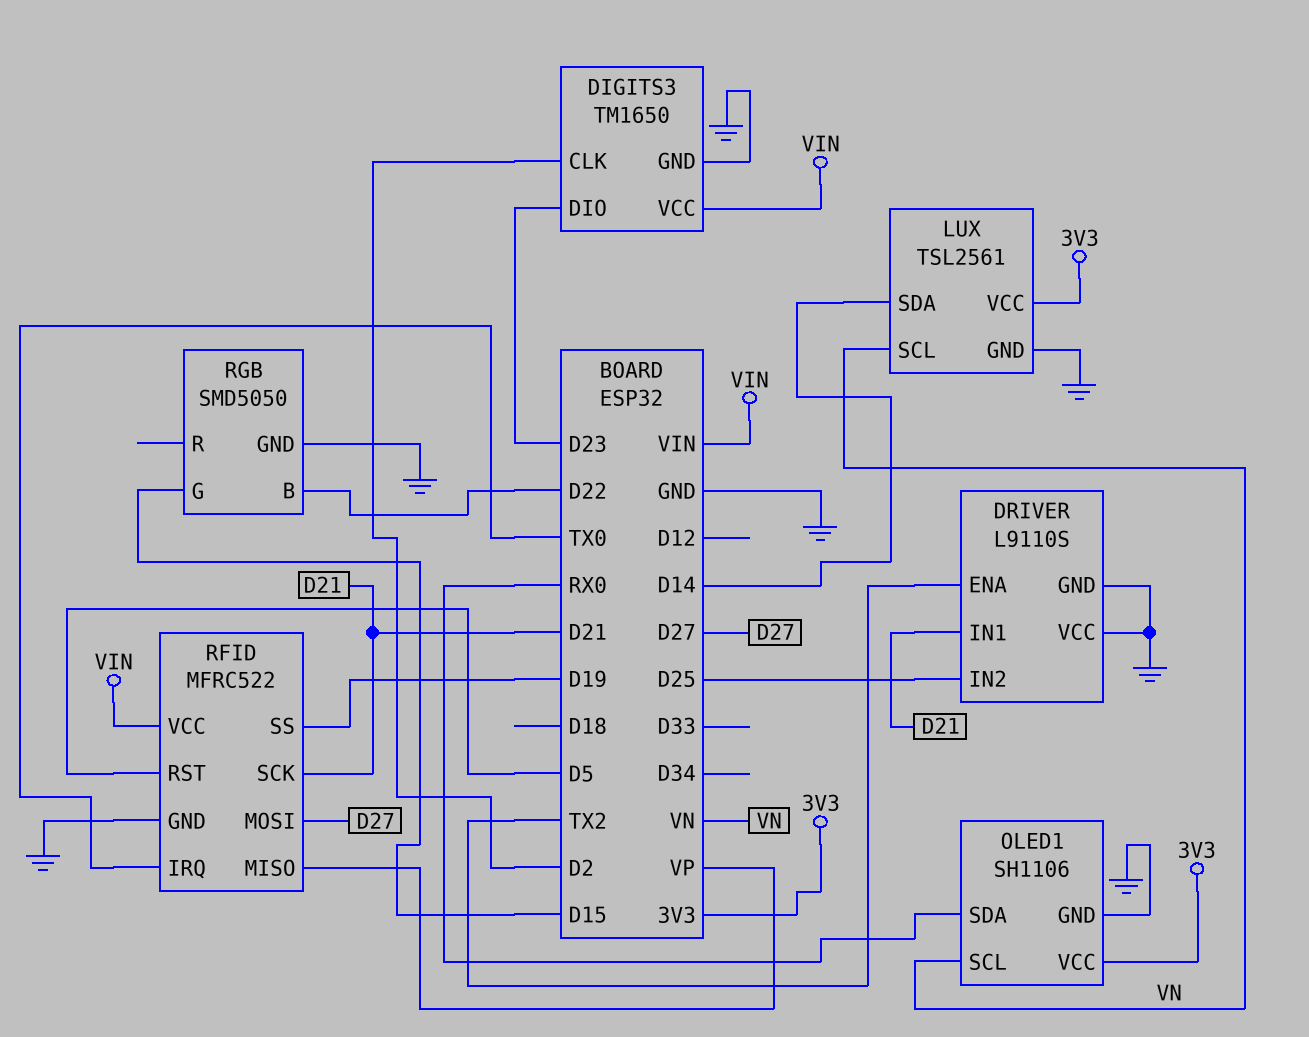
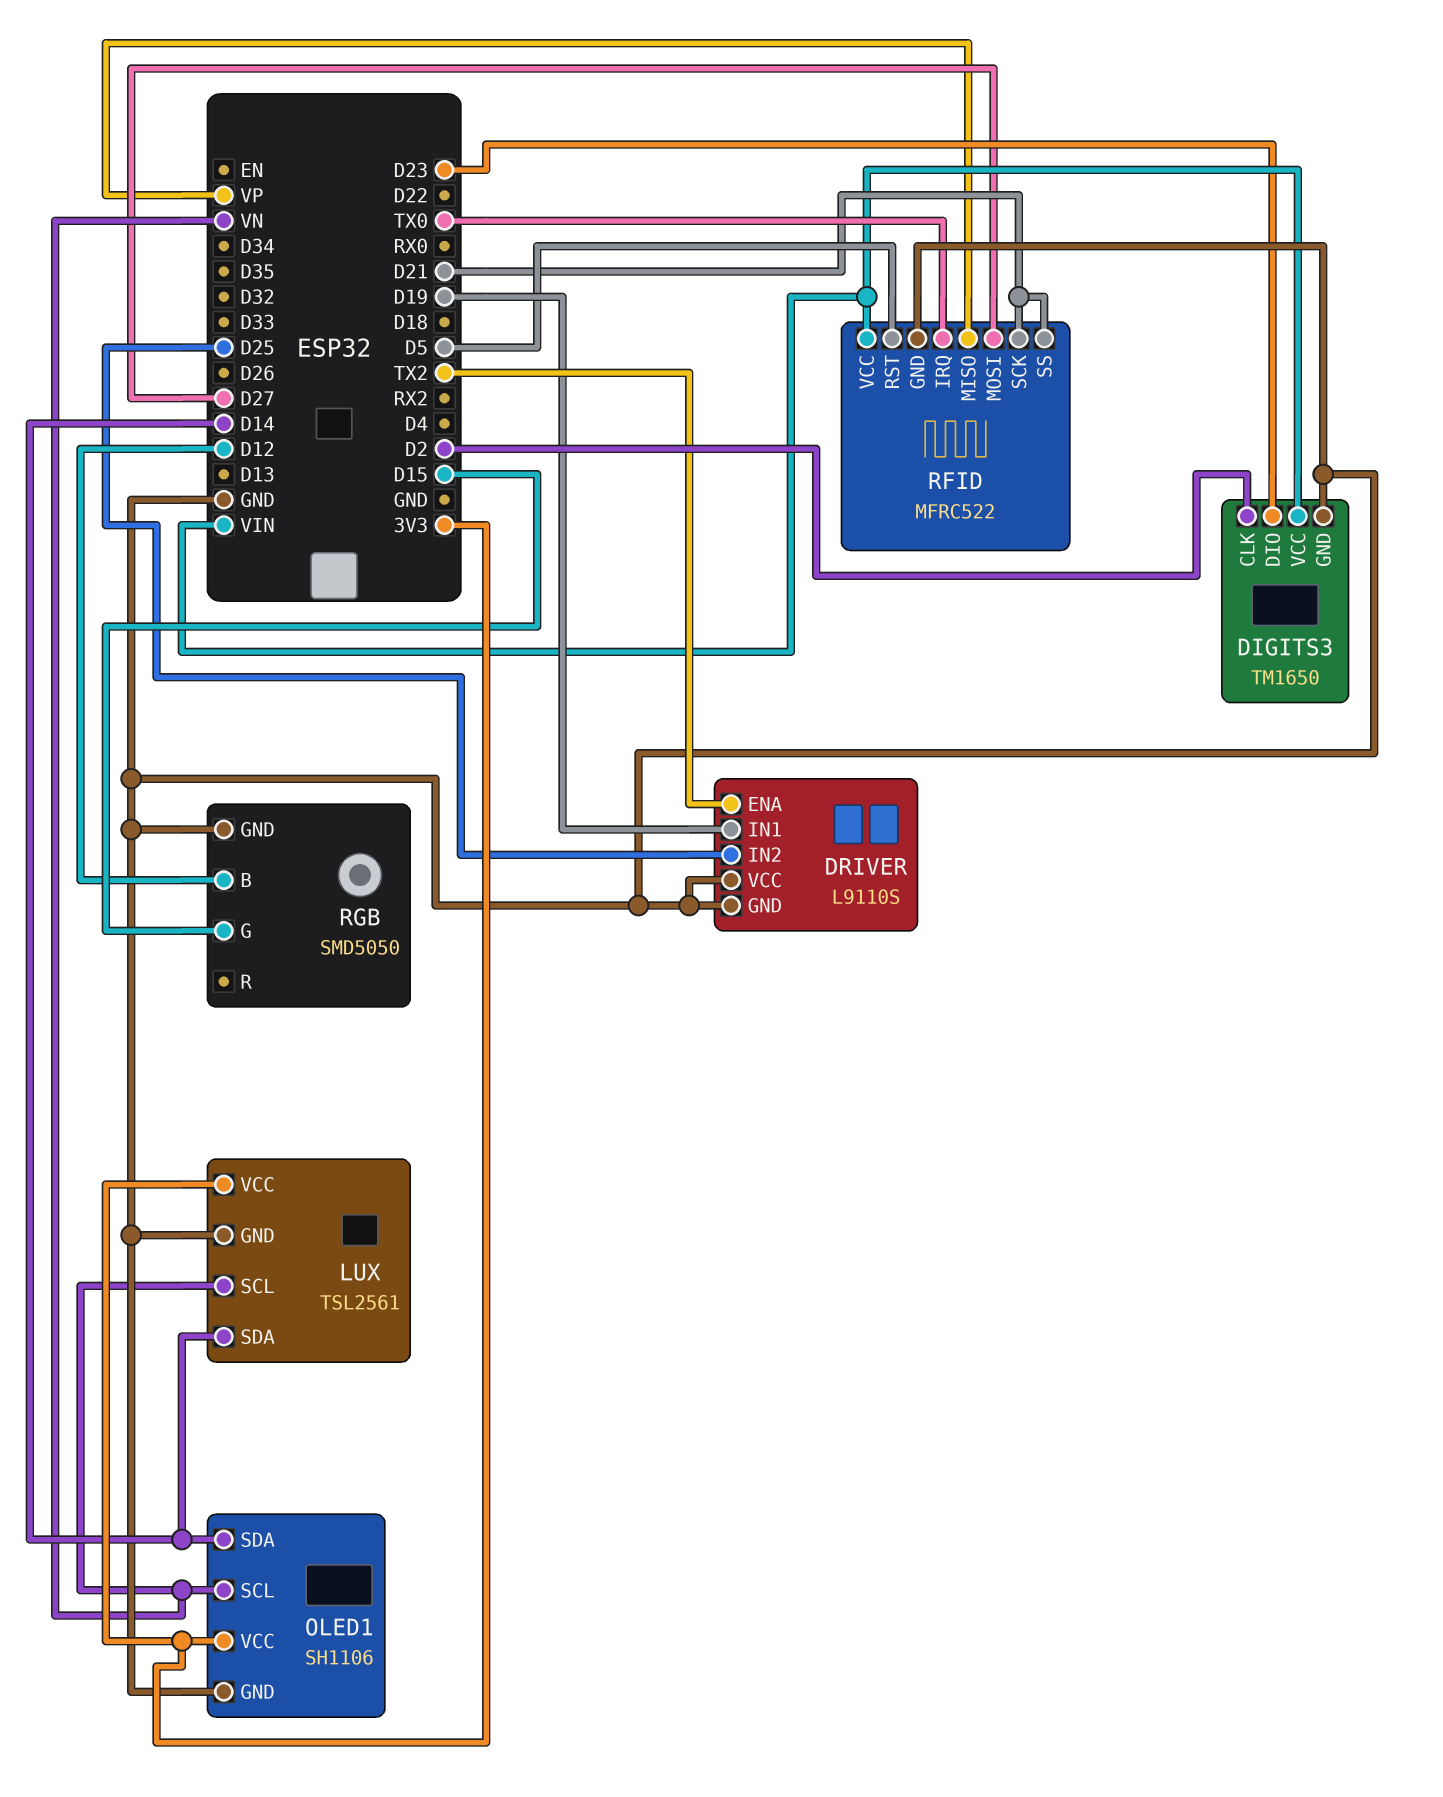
DRIVER pin IN1: D21 -> D19
OLED1 pin SDA: RX0 -> D14
RFID pin SS: D19 -> D21
RGB pin B: D22 -> D12

